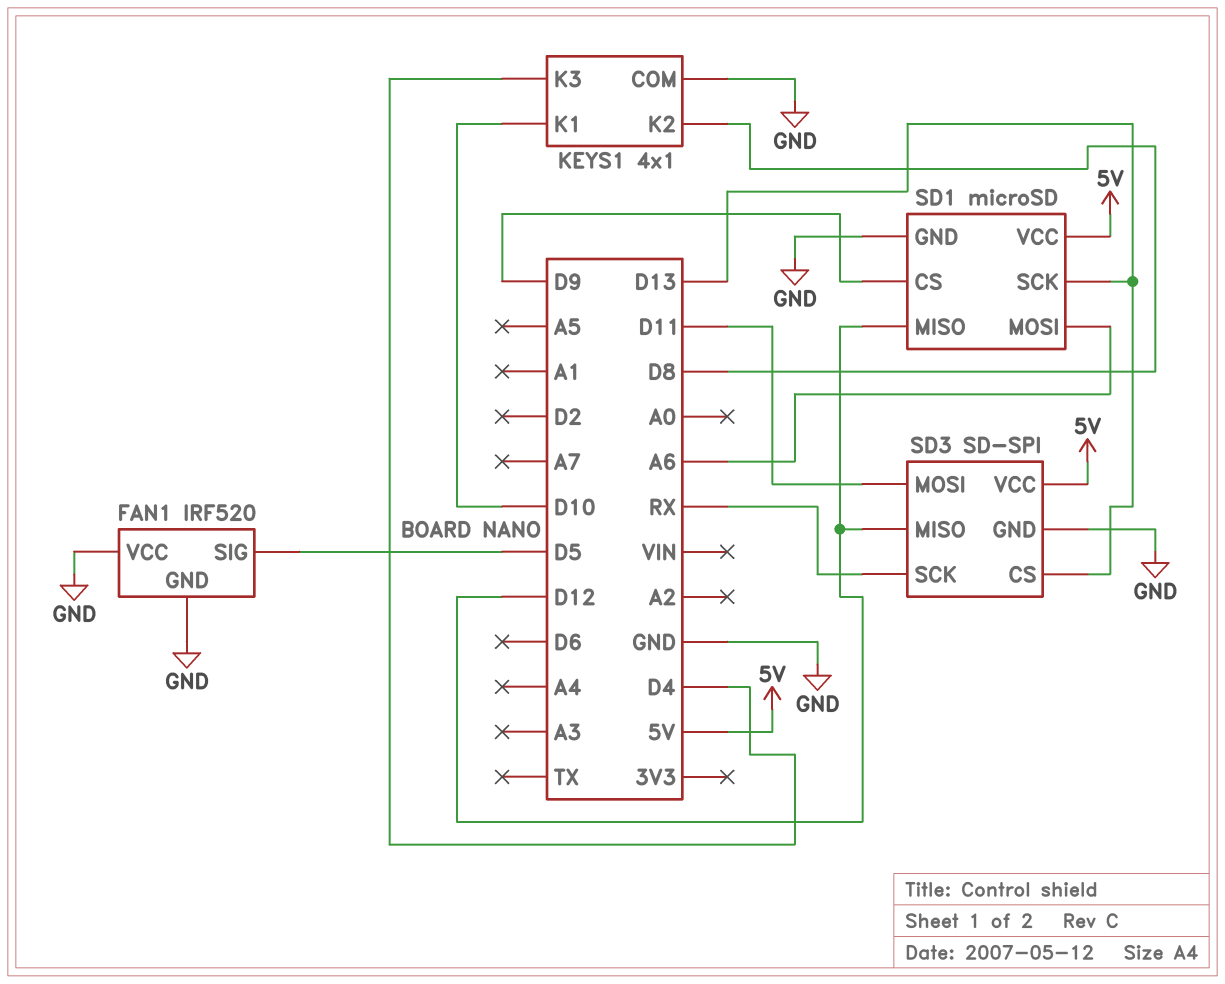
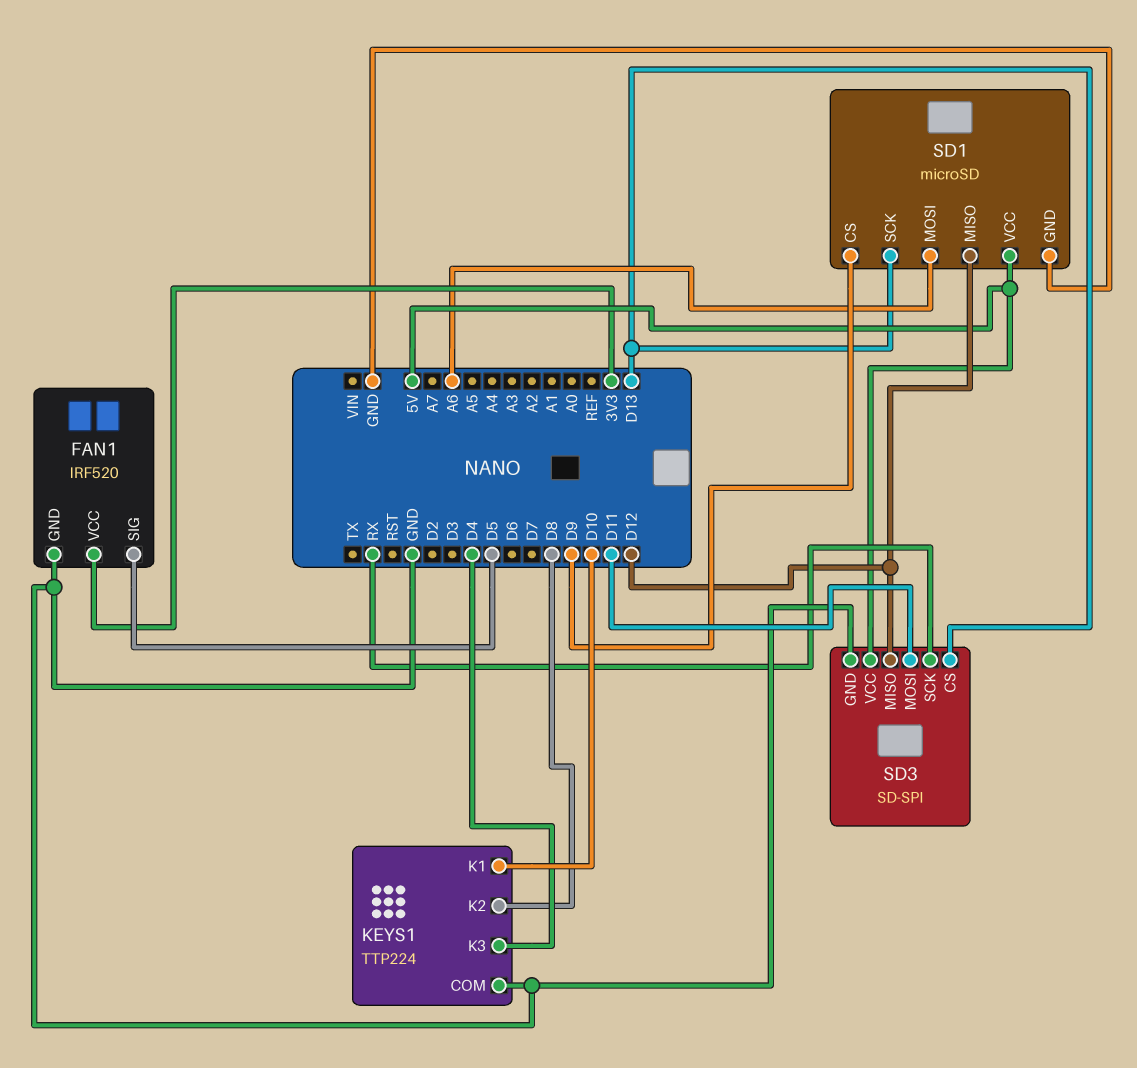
FAN1 pin VCC: GND -> 3V3
KEYS1: 4x1 -> TTP224

